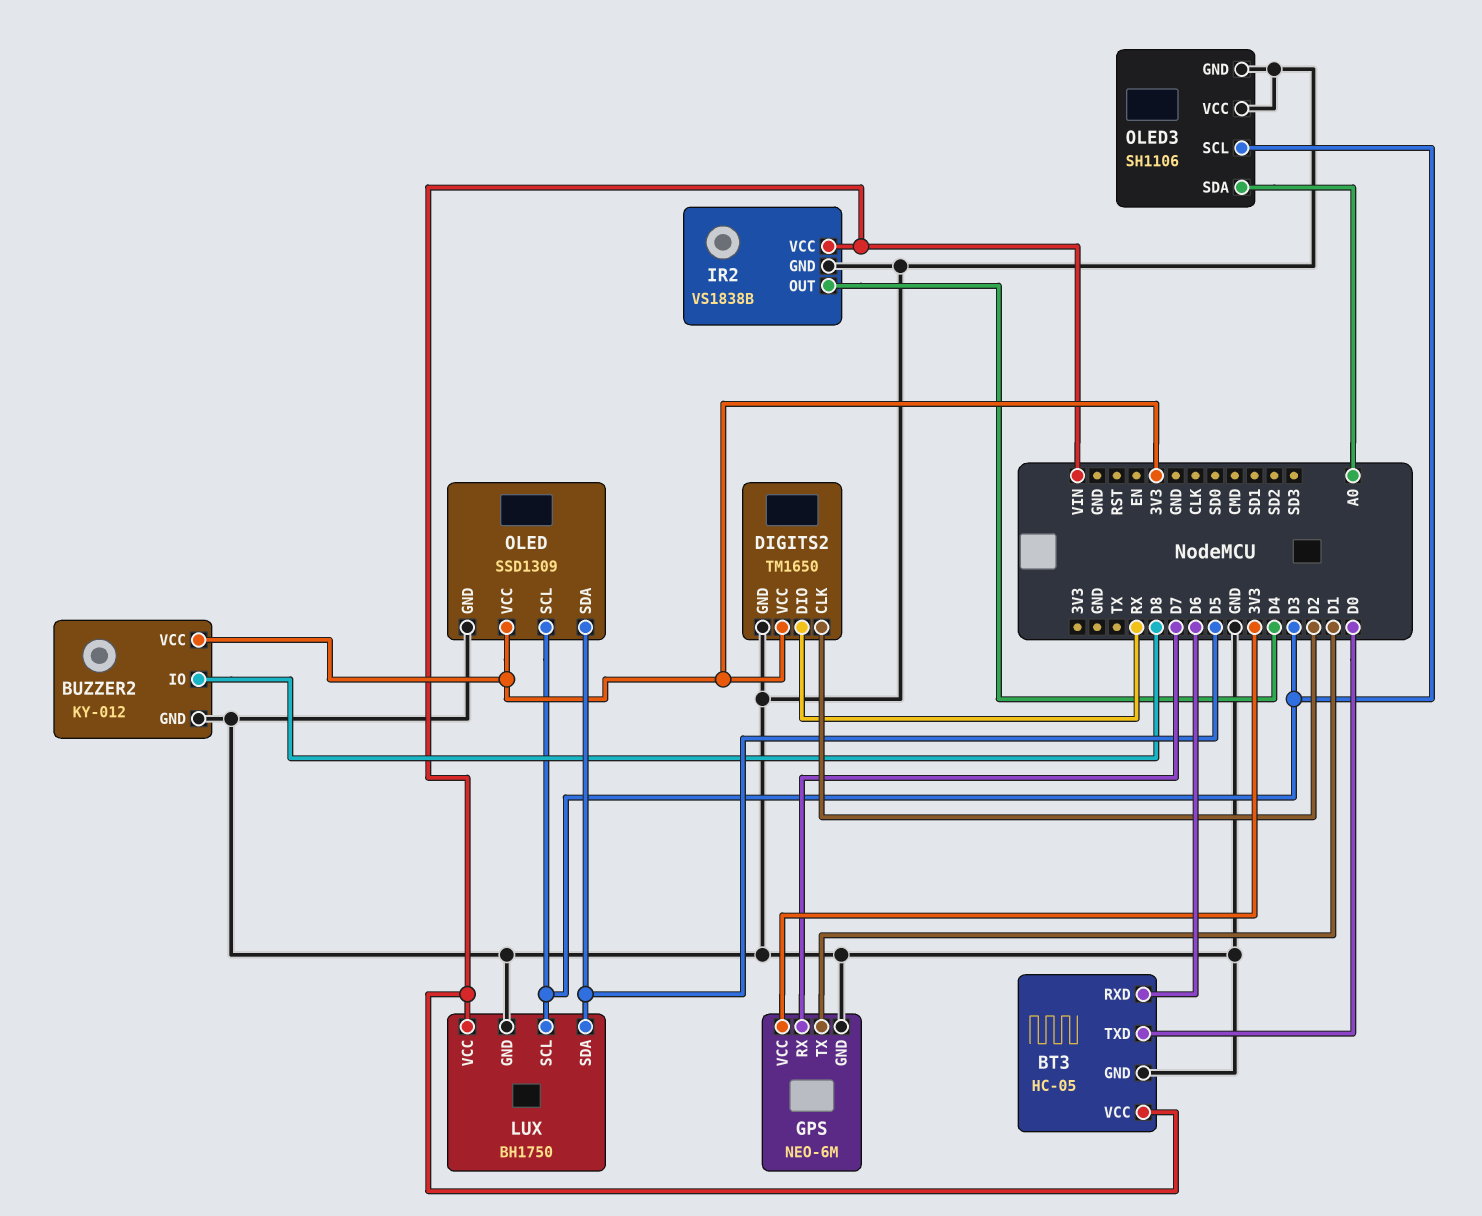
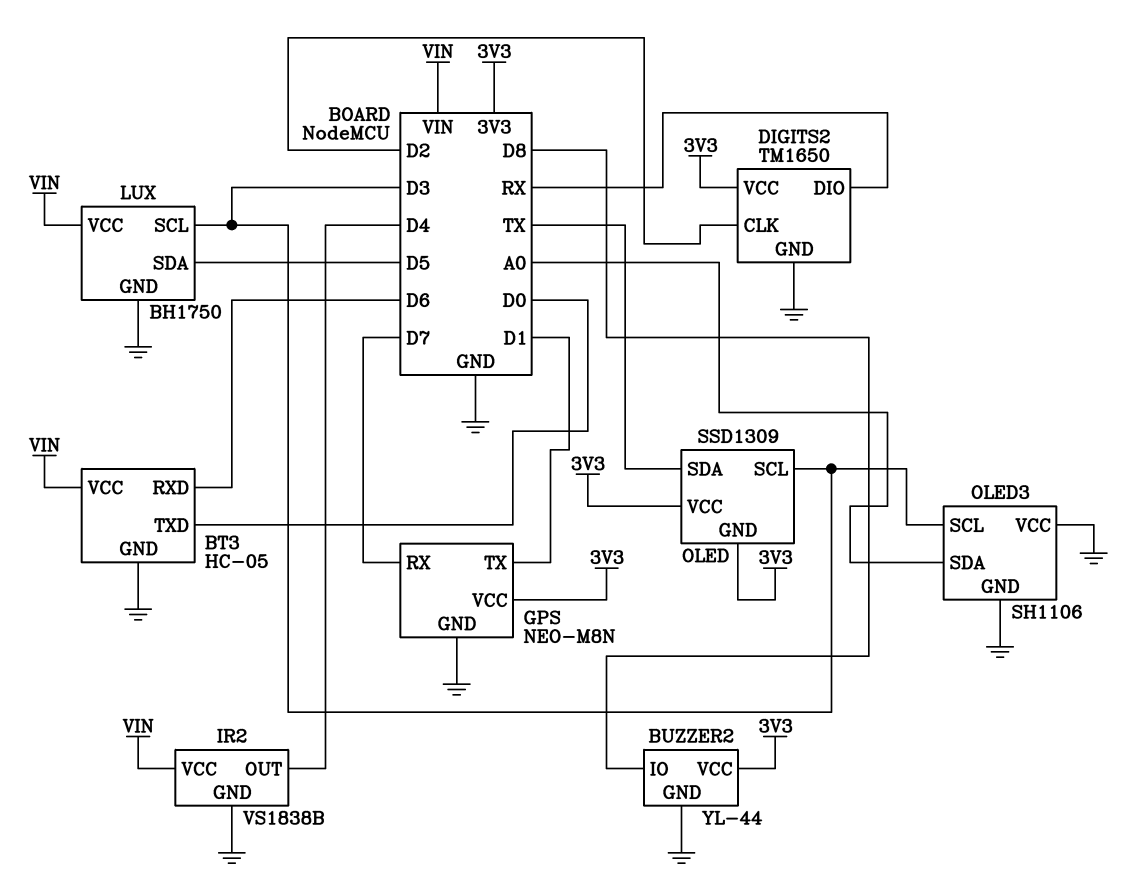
BUZZER2: KY-012 -> YL-44
GPS: NEO-6M -> NEO-M8N
OLED pin GND: GND -> 3V3
OLED pin SDA: D5 -> TX

